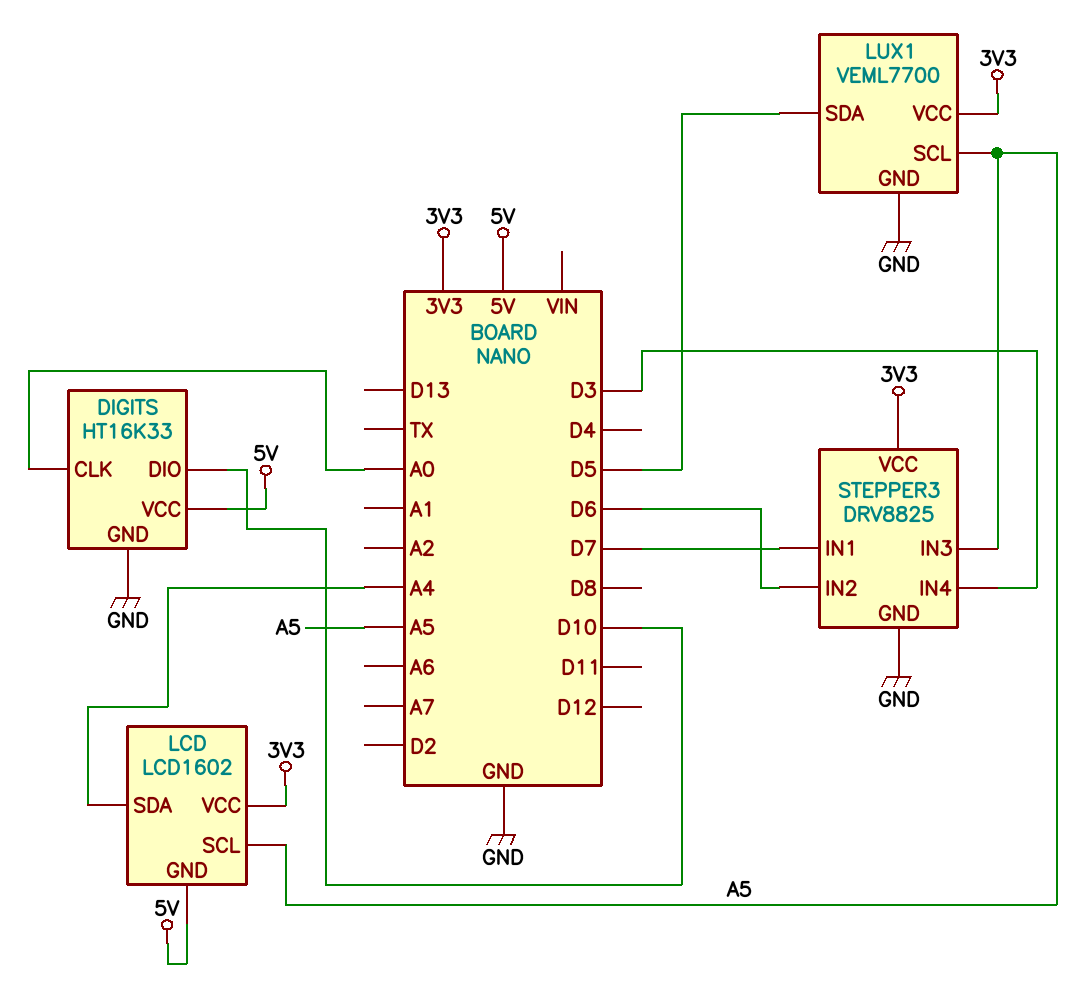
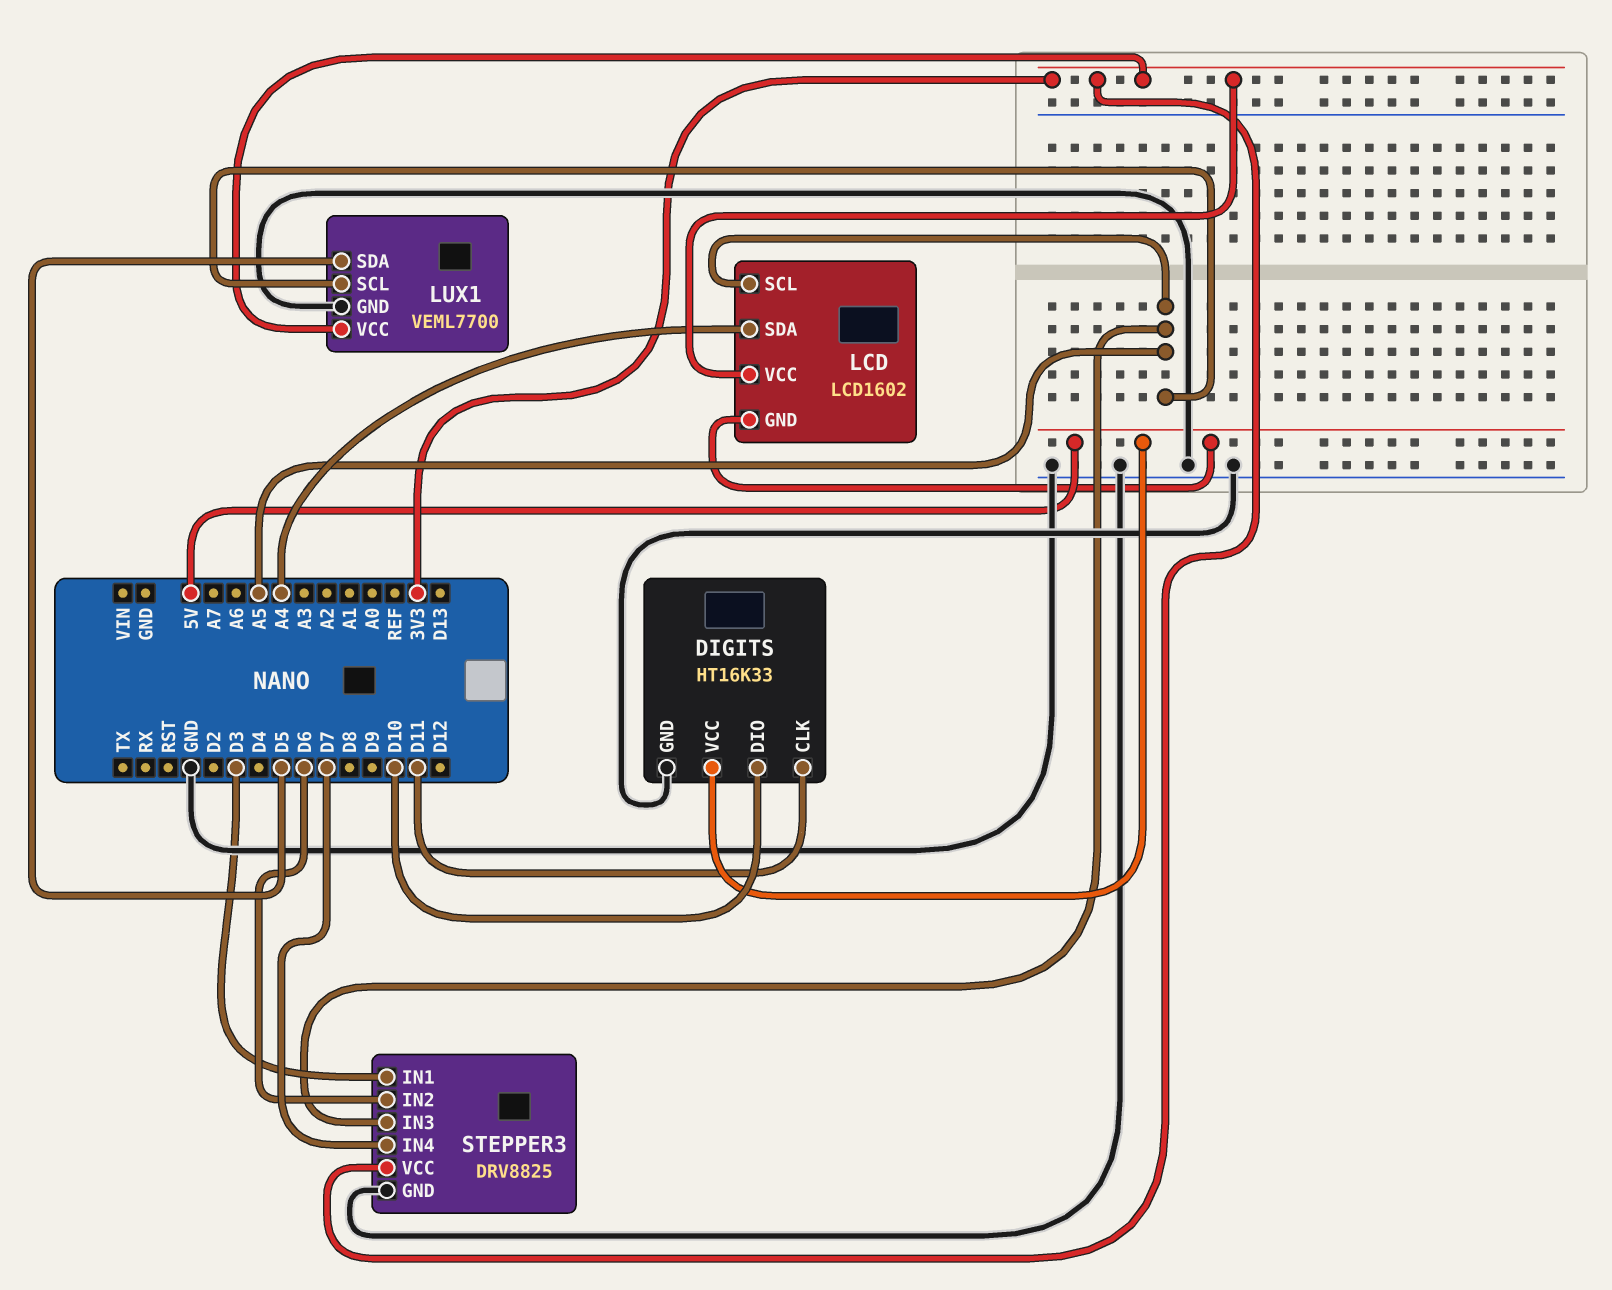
DIGITS pin CLK: A0 -> D11
STEPPER3 pin IN1: D7 -> D3
STEPPER3 pin IN4: D3 -> D7

